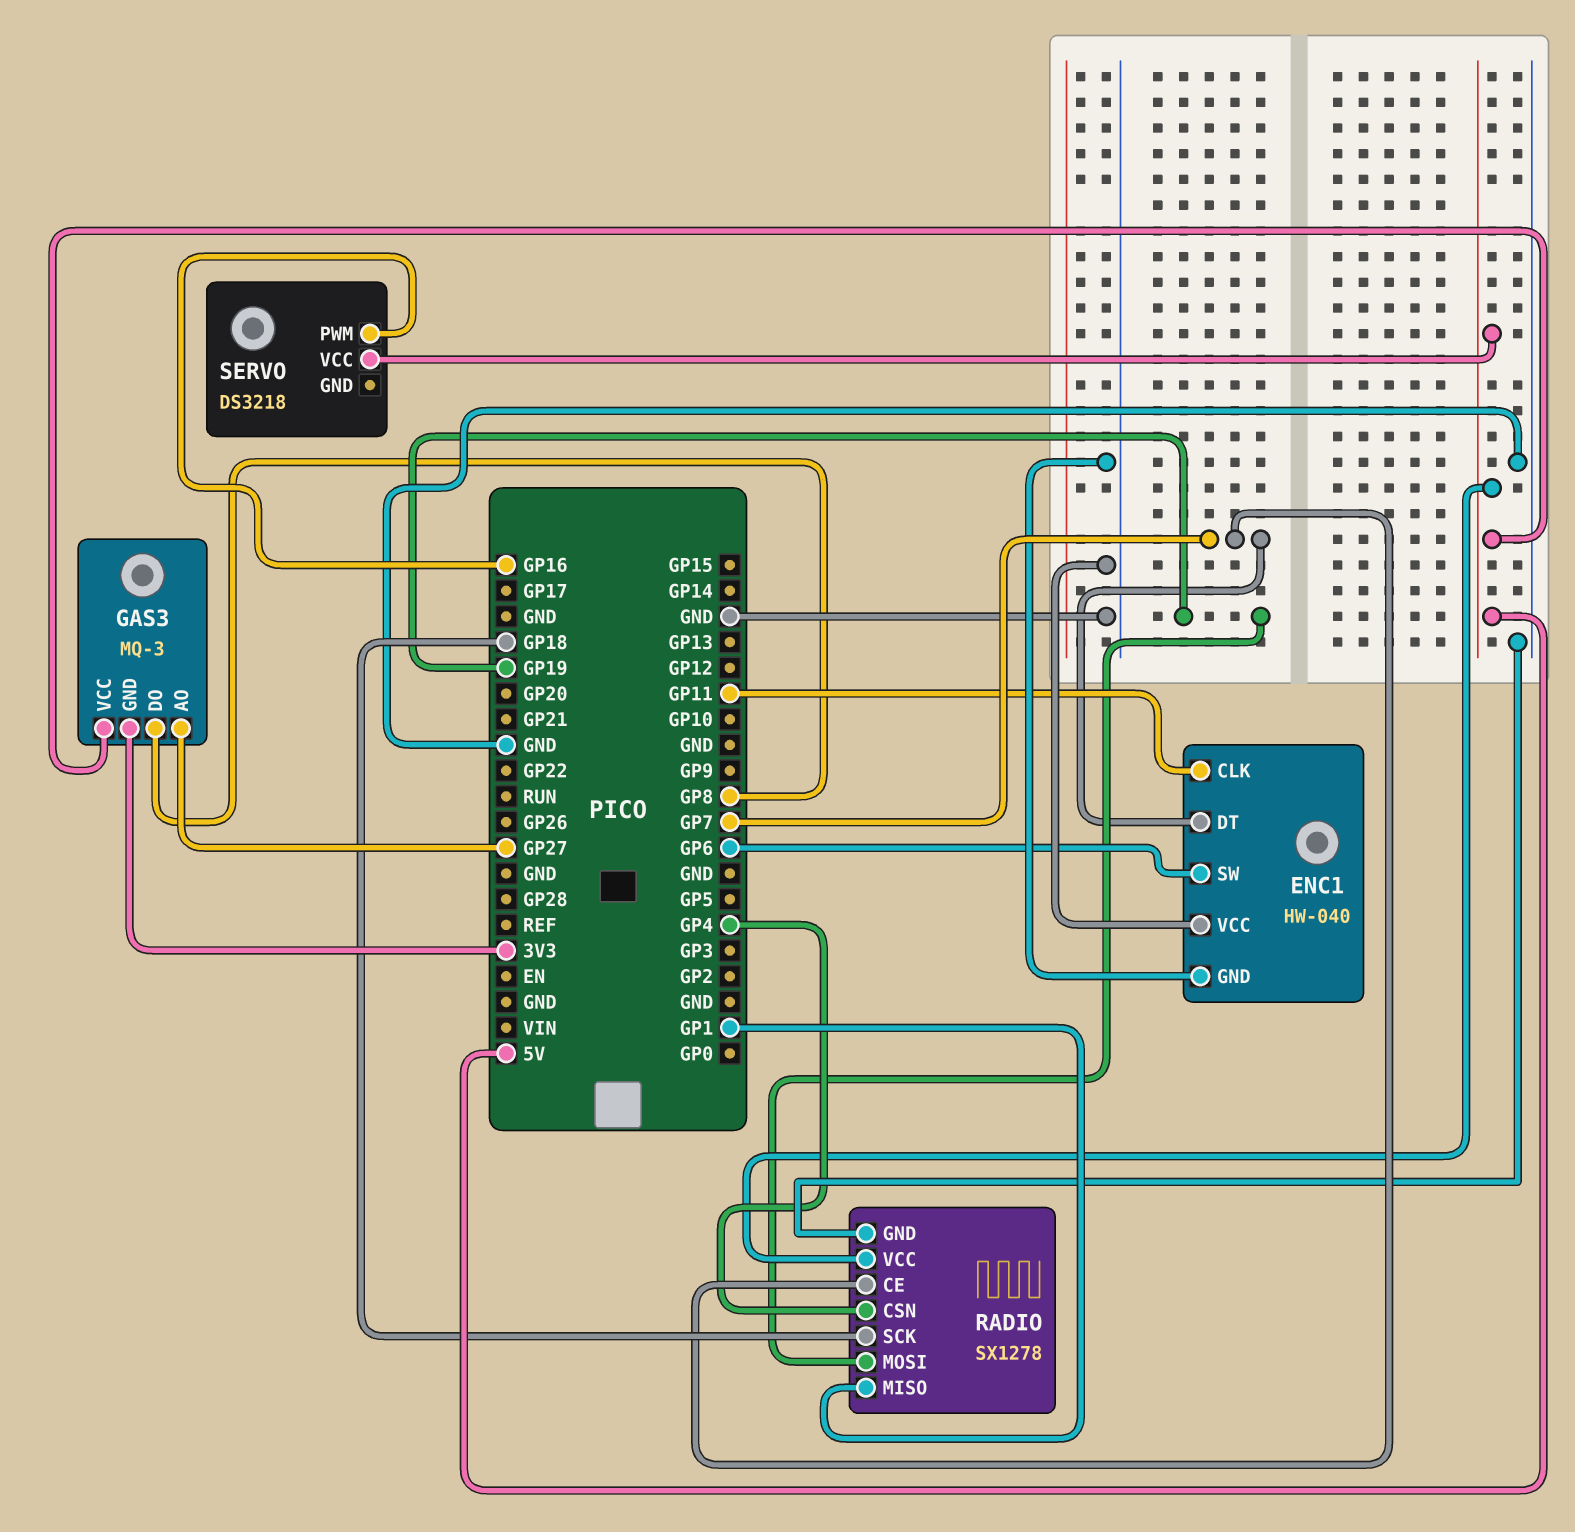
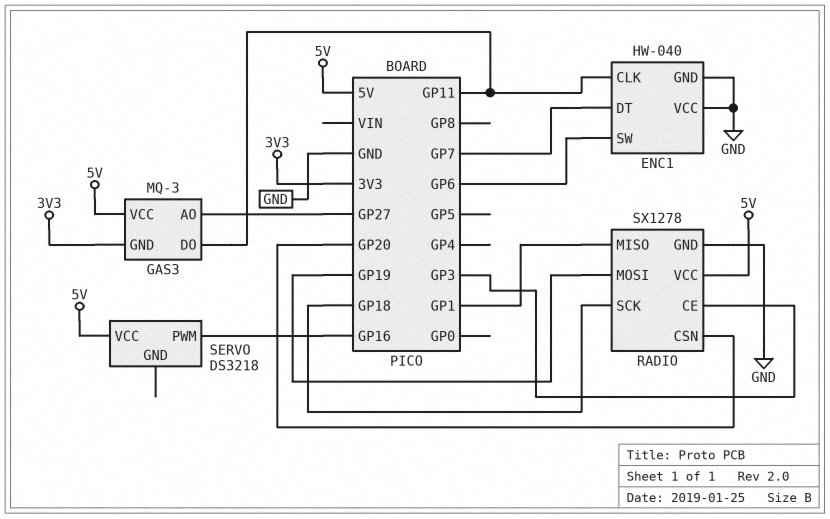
GAS3 pin DO: GP8 -> GP11
RADIO pin CE: GP7 -> GP3
RADIO pin CSN: GP4 -> GP20

